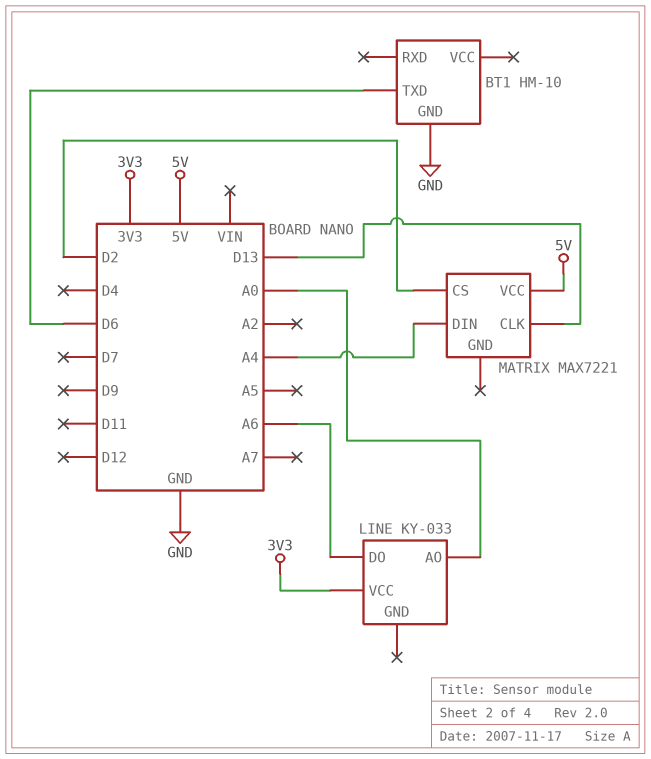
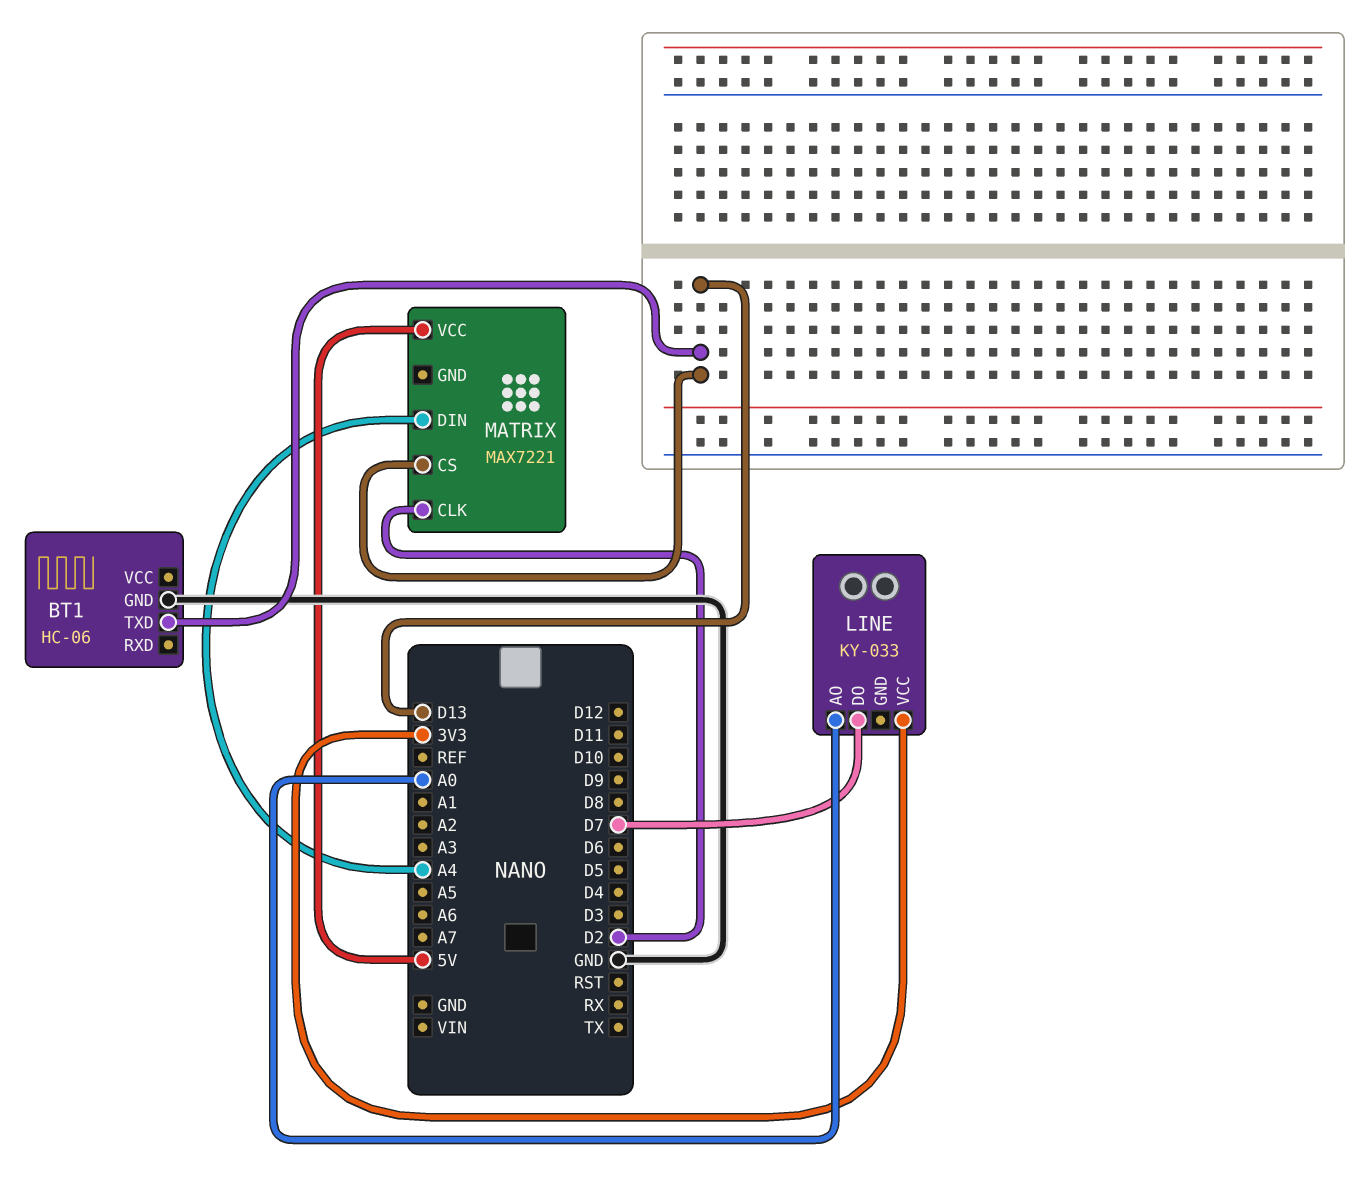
BT1: HM-10 -> HC-06
BT1 pin TXD: D6 -> D13
LINE pin DO: A6 -> D7
MATRIX pin CLK: D13 -> D2
MATRIX pin CS: D2 -> D13

